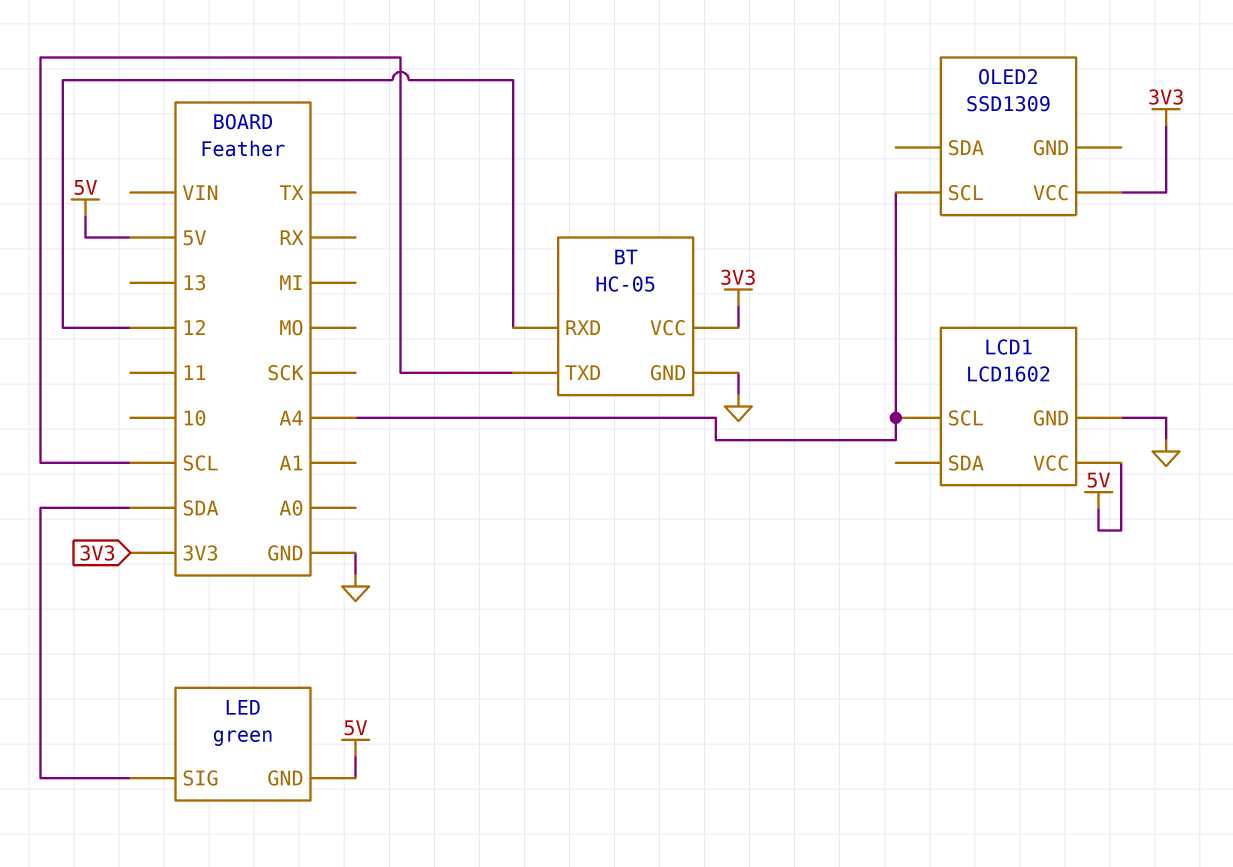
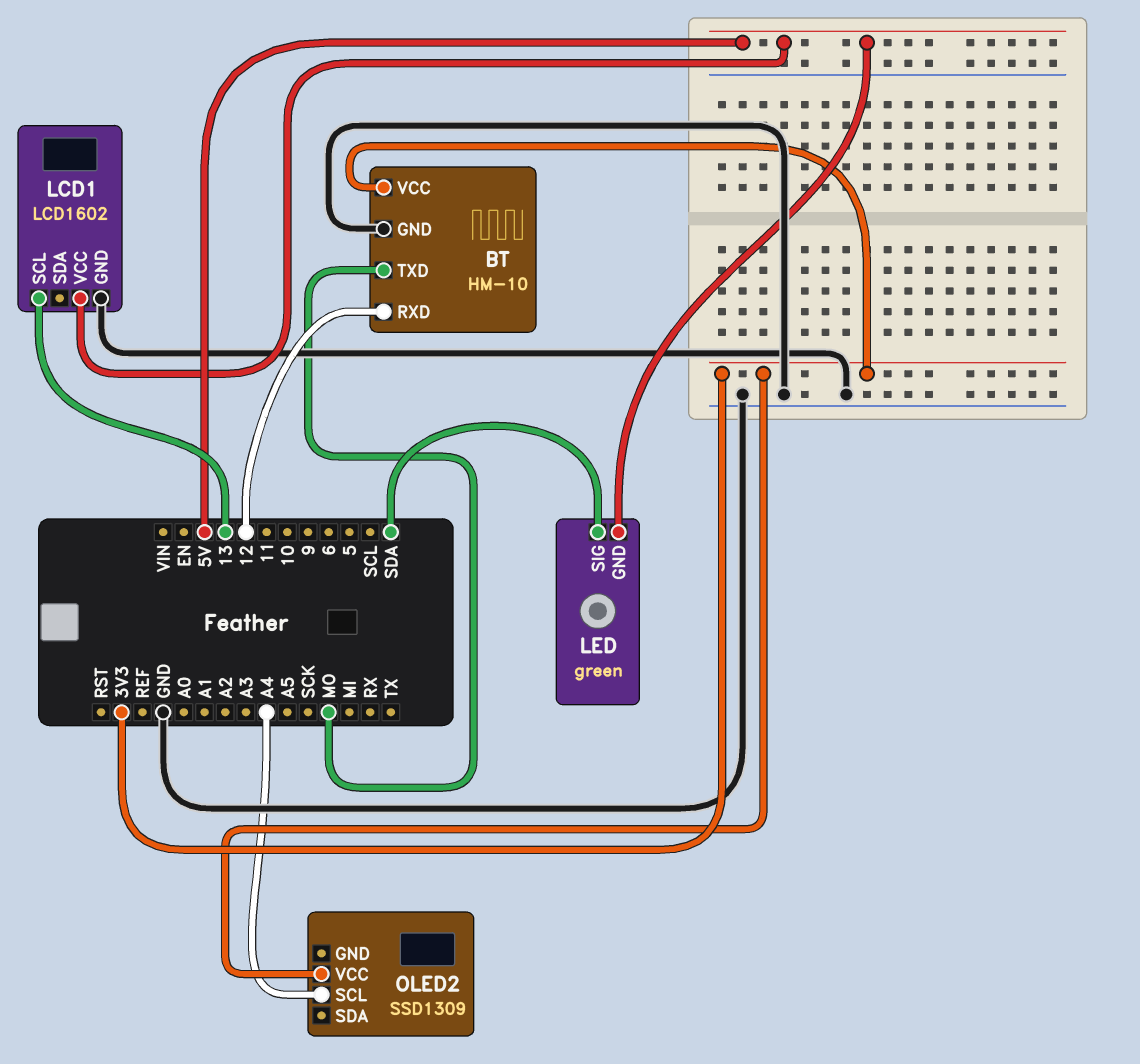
BT: HC-05 -> HM-10
BT pin TXD: SCL -> MO
LCD1 pin SCL: A4 -> 13

